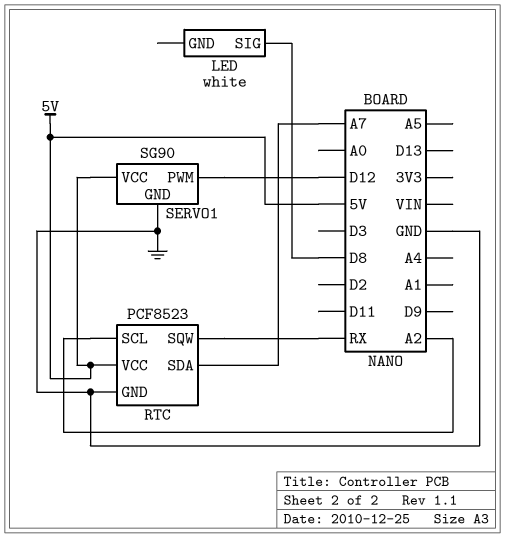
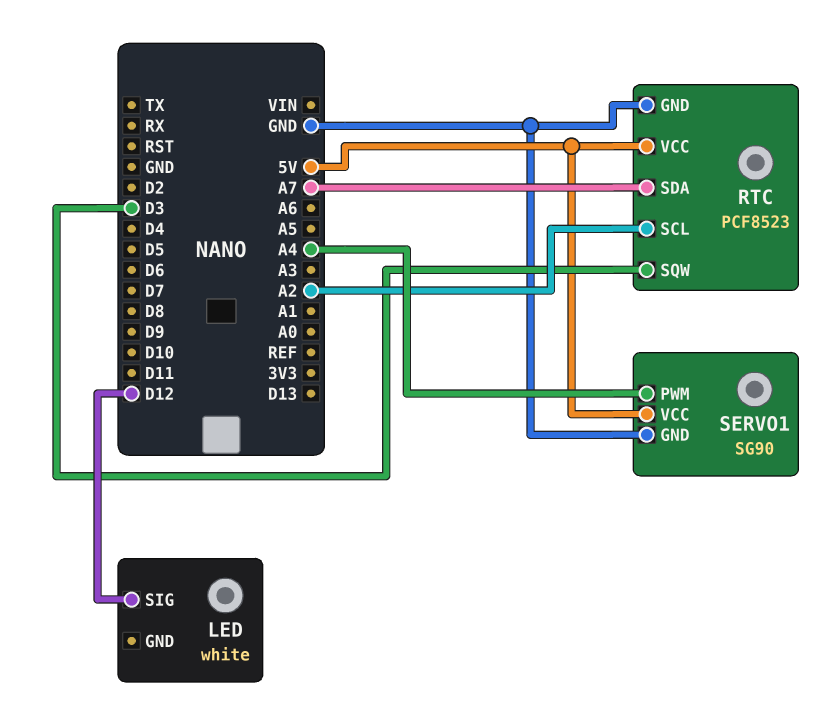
LED pin SIG: D8 -> D12
RTC pin SQW: RX -> D3
SERVO1 pin PWM: D12 -> A4

